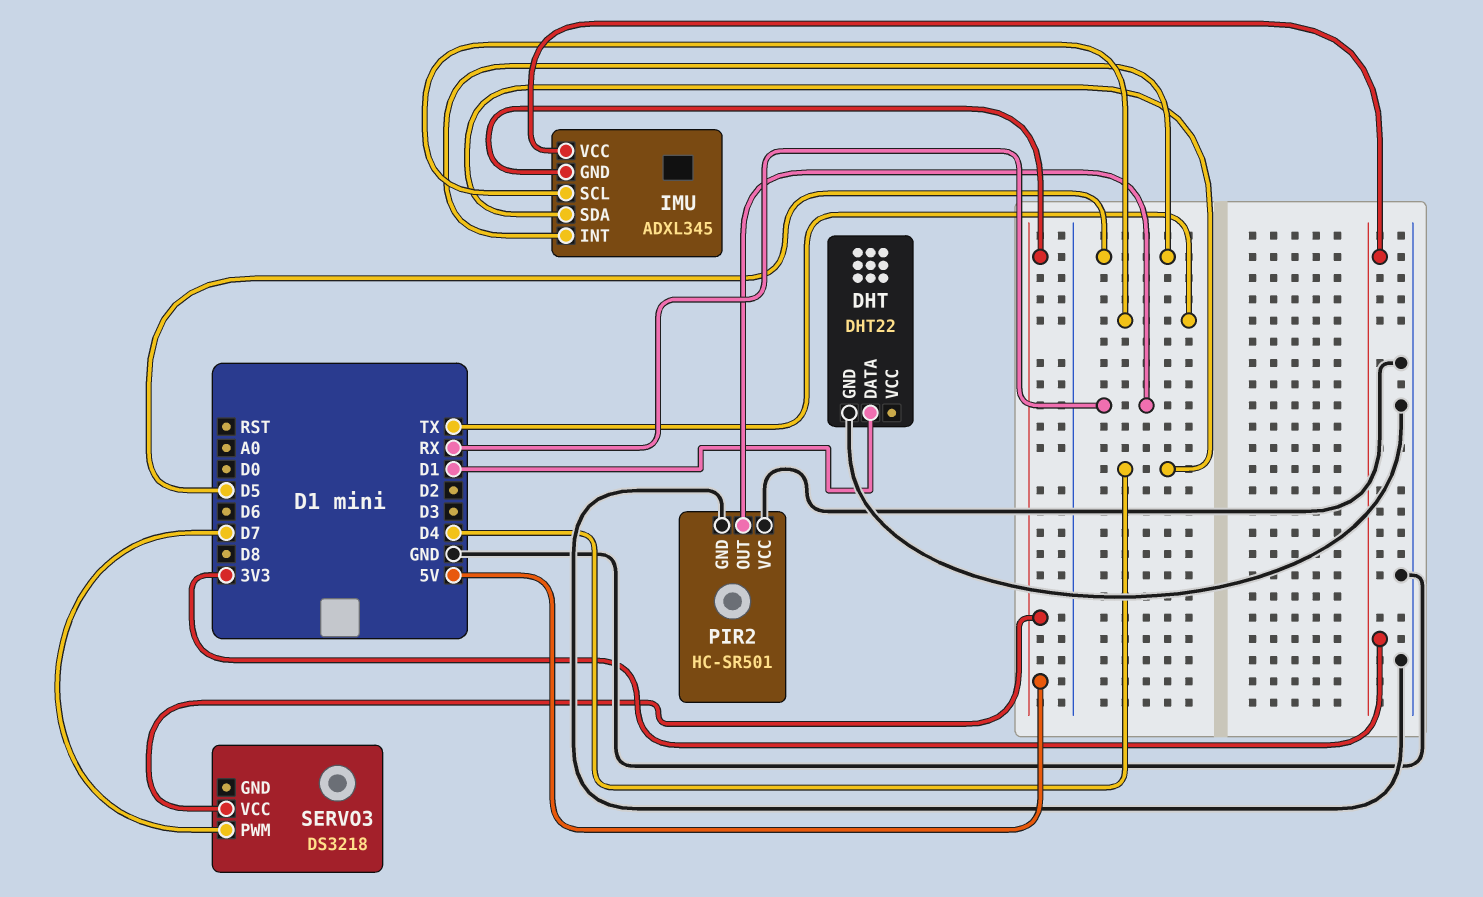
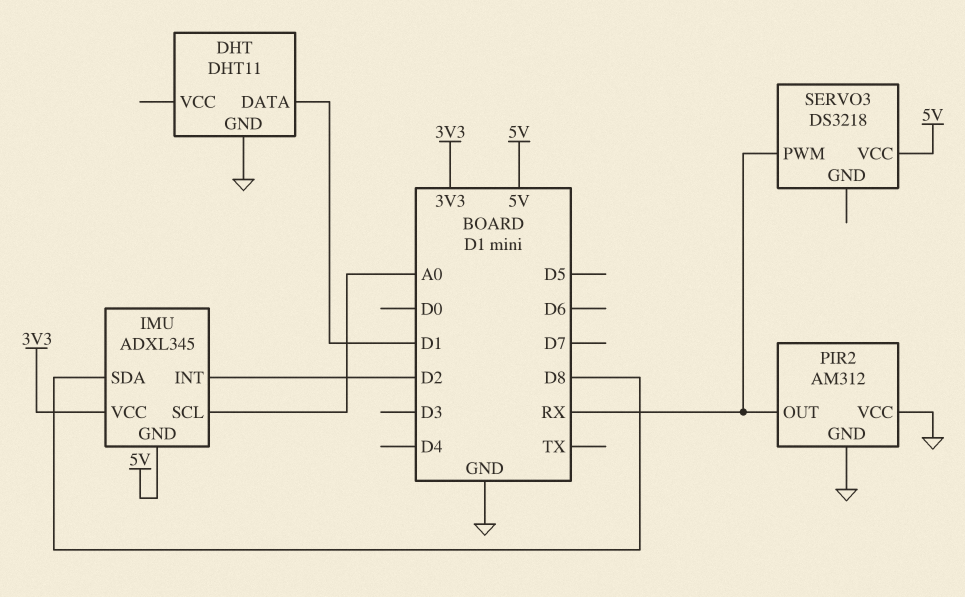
DHT: DHT22 -> DHT11
IMU pin INT: D5 -> D2
IMU pin SCL: TX -> A0
IMU pin SDA: D4 -> D8
PIR2: HC-SR501 -> AM312
SERVO3 pin PWM: D7 -> RX

